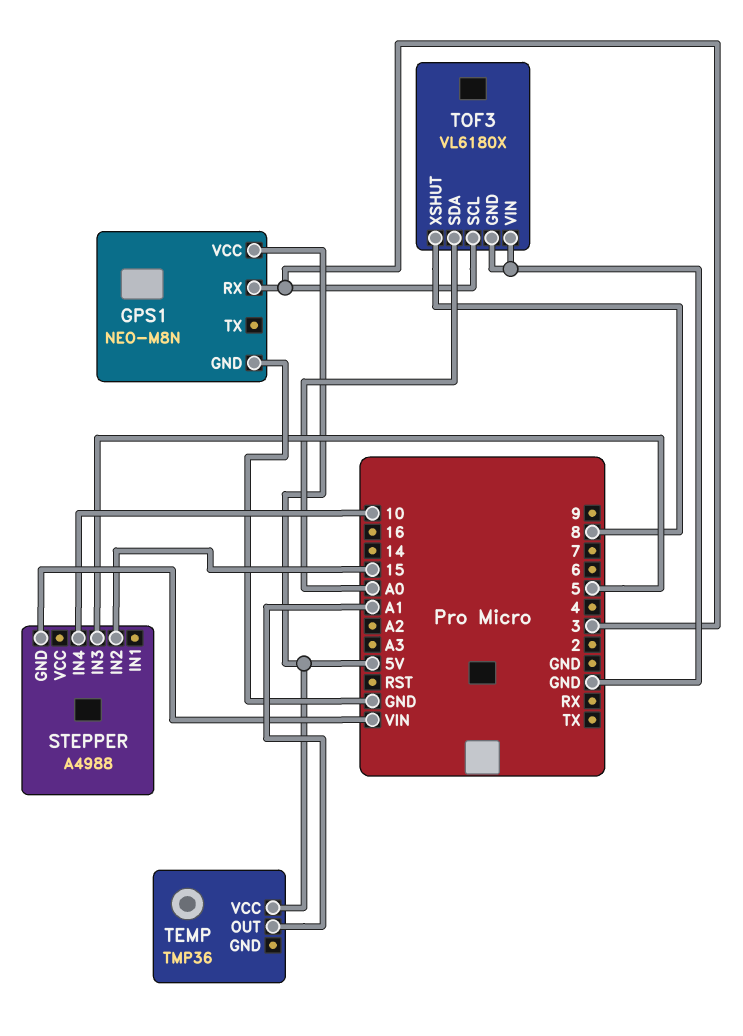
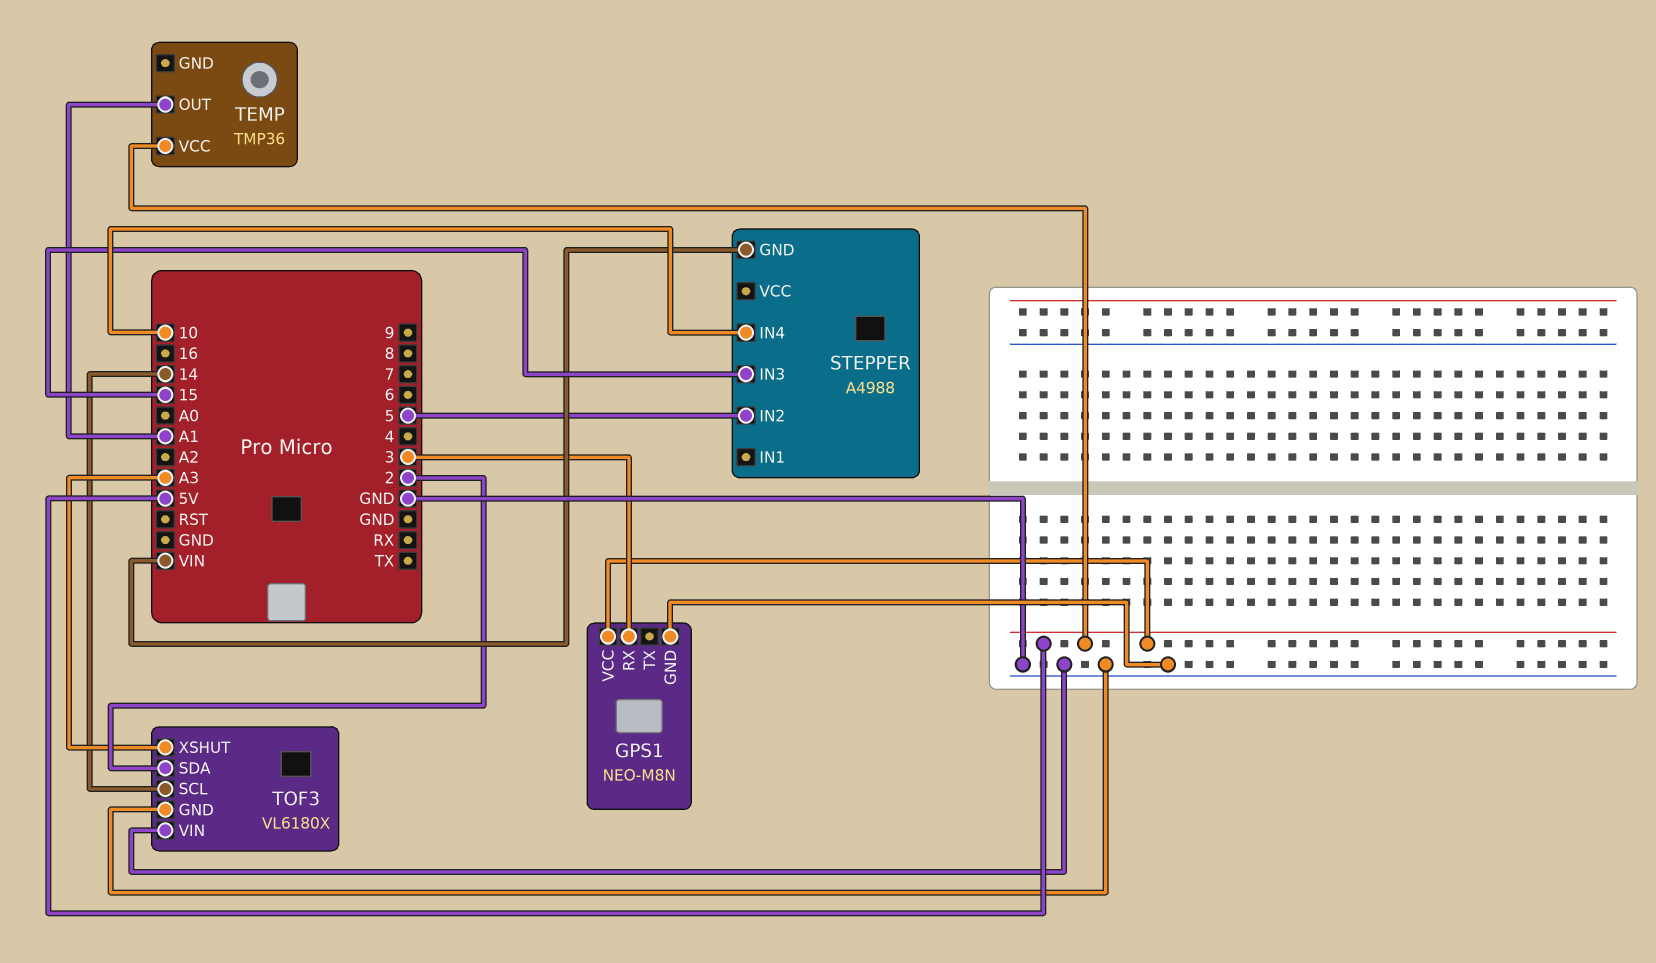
STEPPER pin IN2: 15 -> 5
STEPPER pin IN3: 5 -> 15
TOF3 pin SCL: 3 -> 14
TOF3 pin SDA: A0 -> 2
TOF3 pin XSHUT: 8 -> A3

